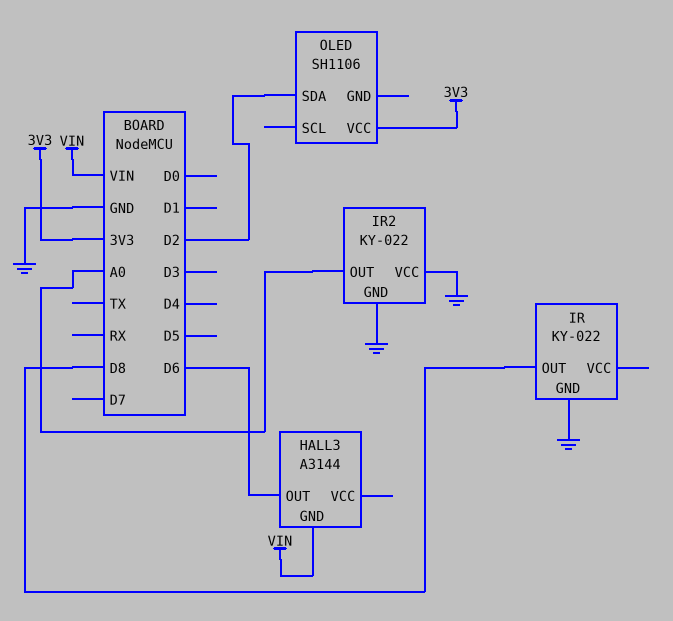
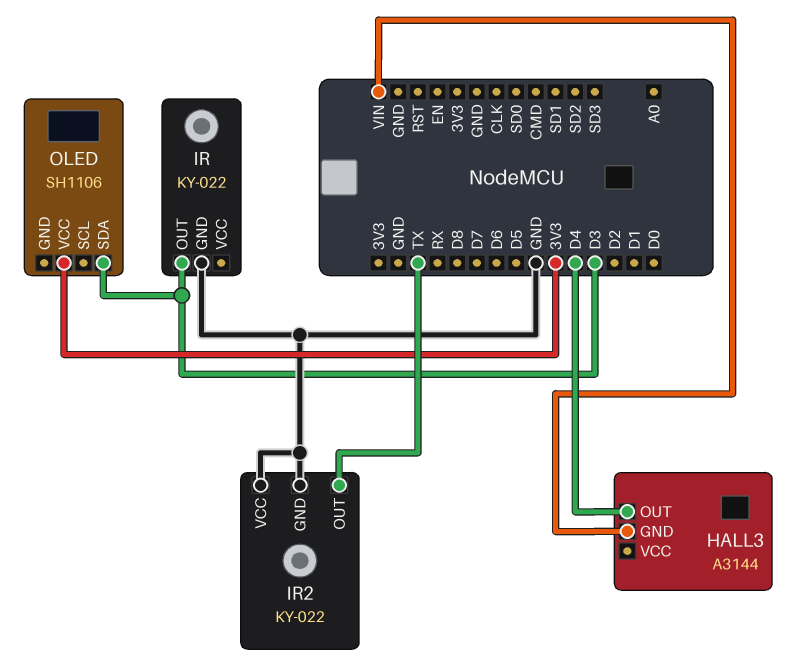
HALL3 pin OUT: D6 -> D4
IR pin OUT: D8 -> D3
IR2 pin OUT: A0 -> TX
OLED pin SDA: D2 -> D3

